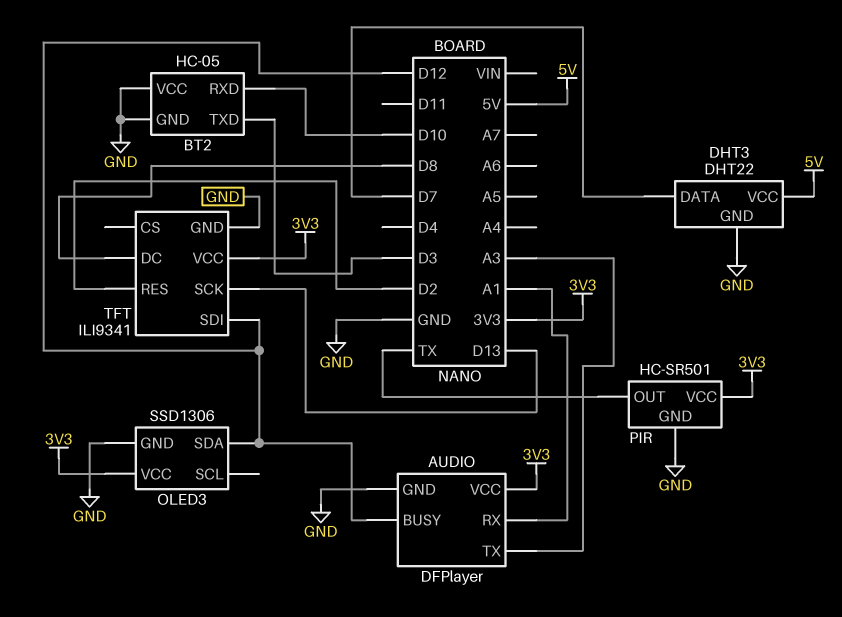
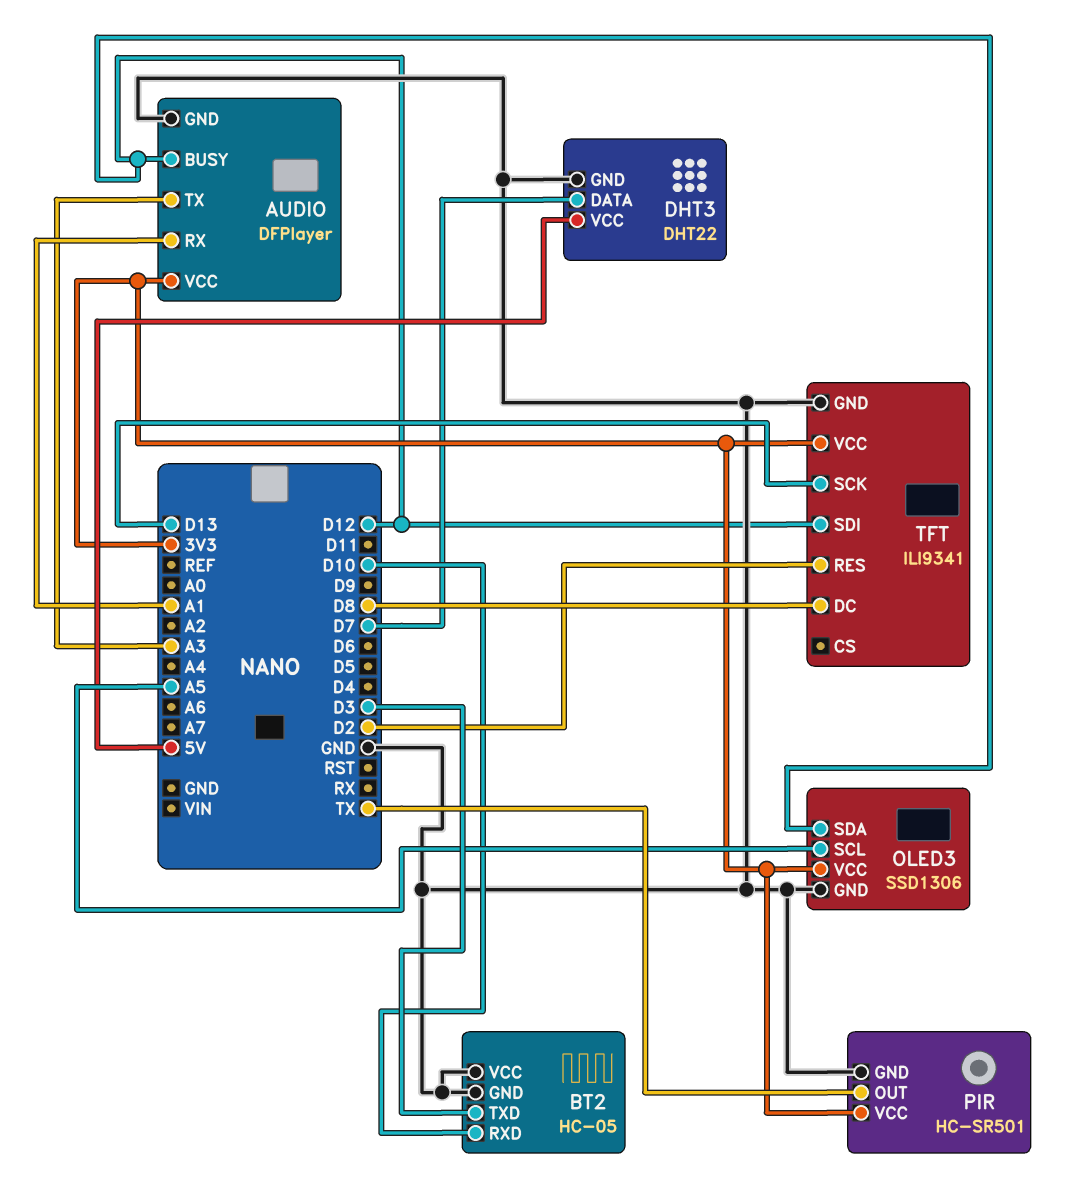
OLED3 pin SCL: none -> A5

